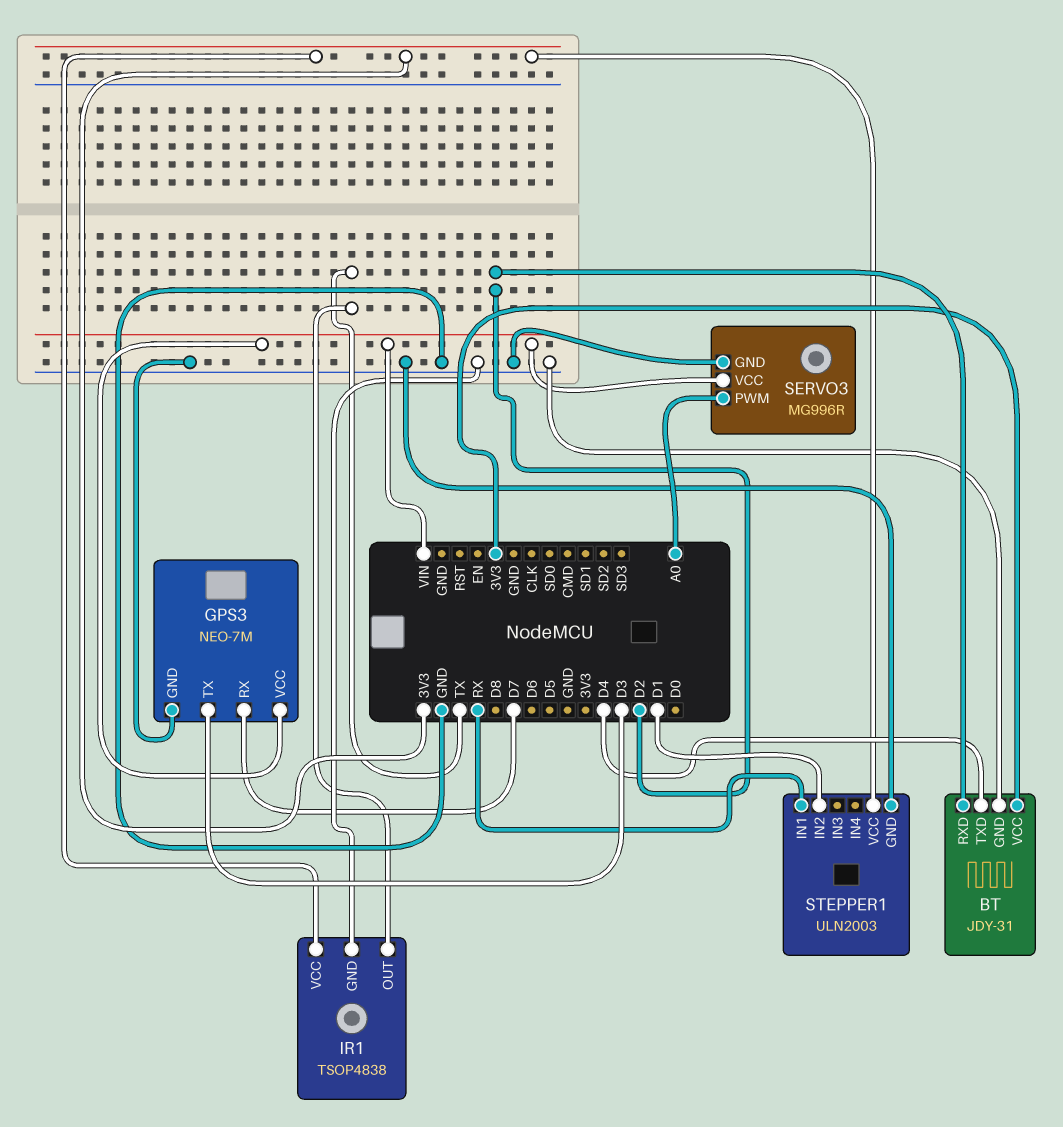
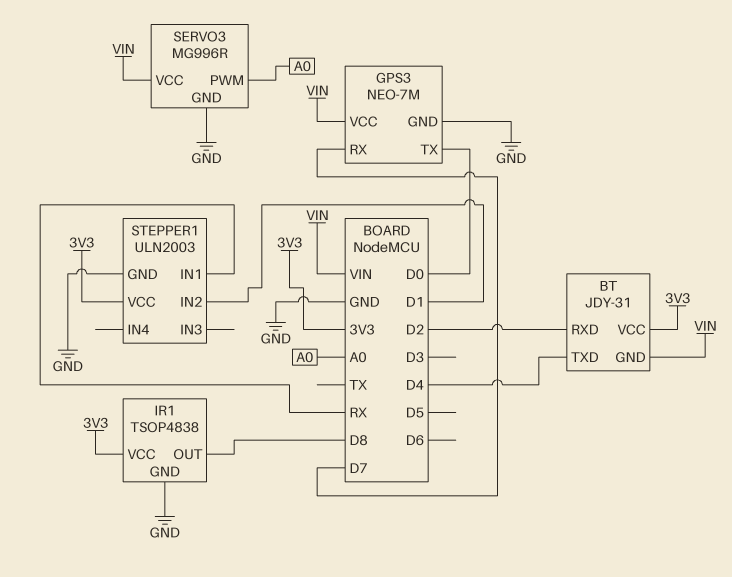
BT pin GND: GND -> VIN
GPS3 pin TX: D3 -> D0
IR1 pin OUT: TX -> D8

